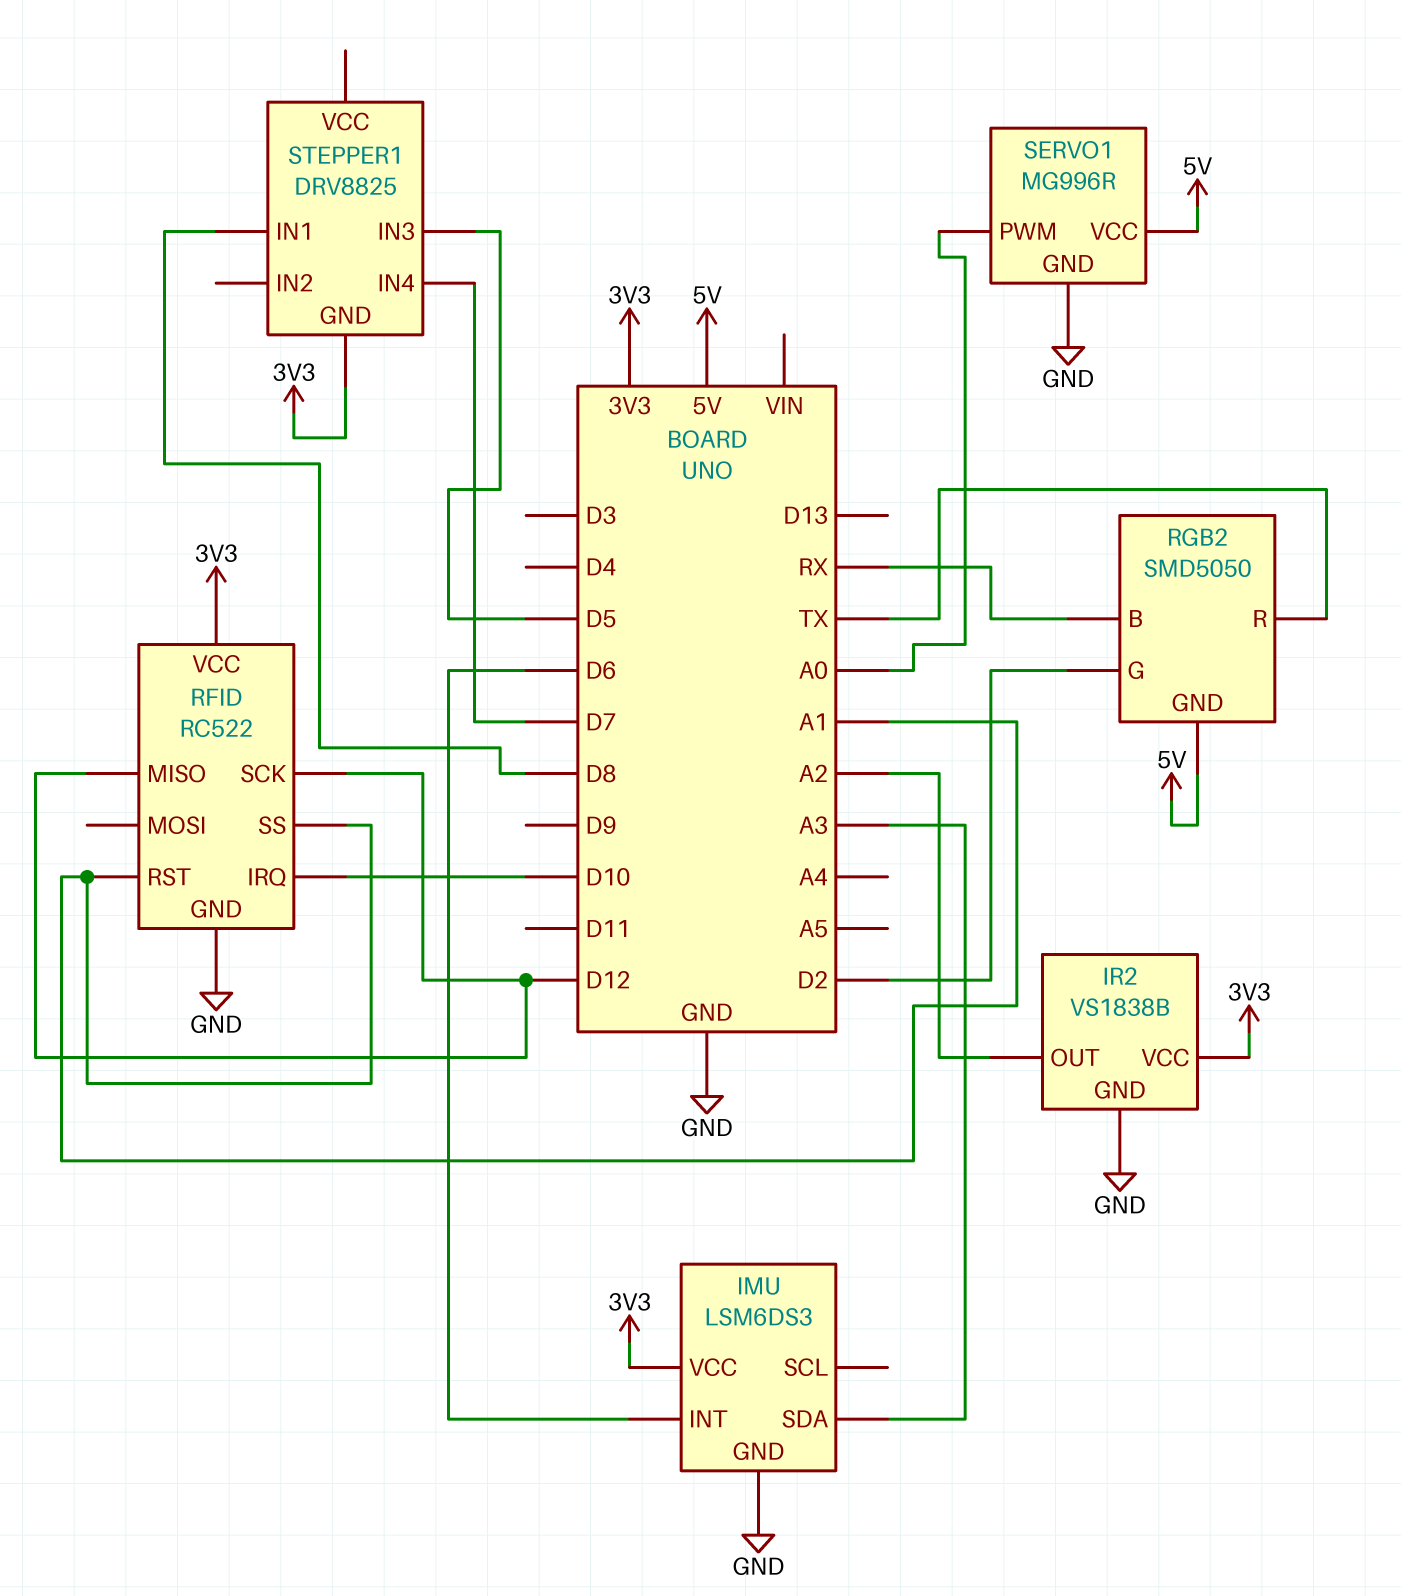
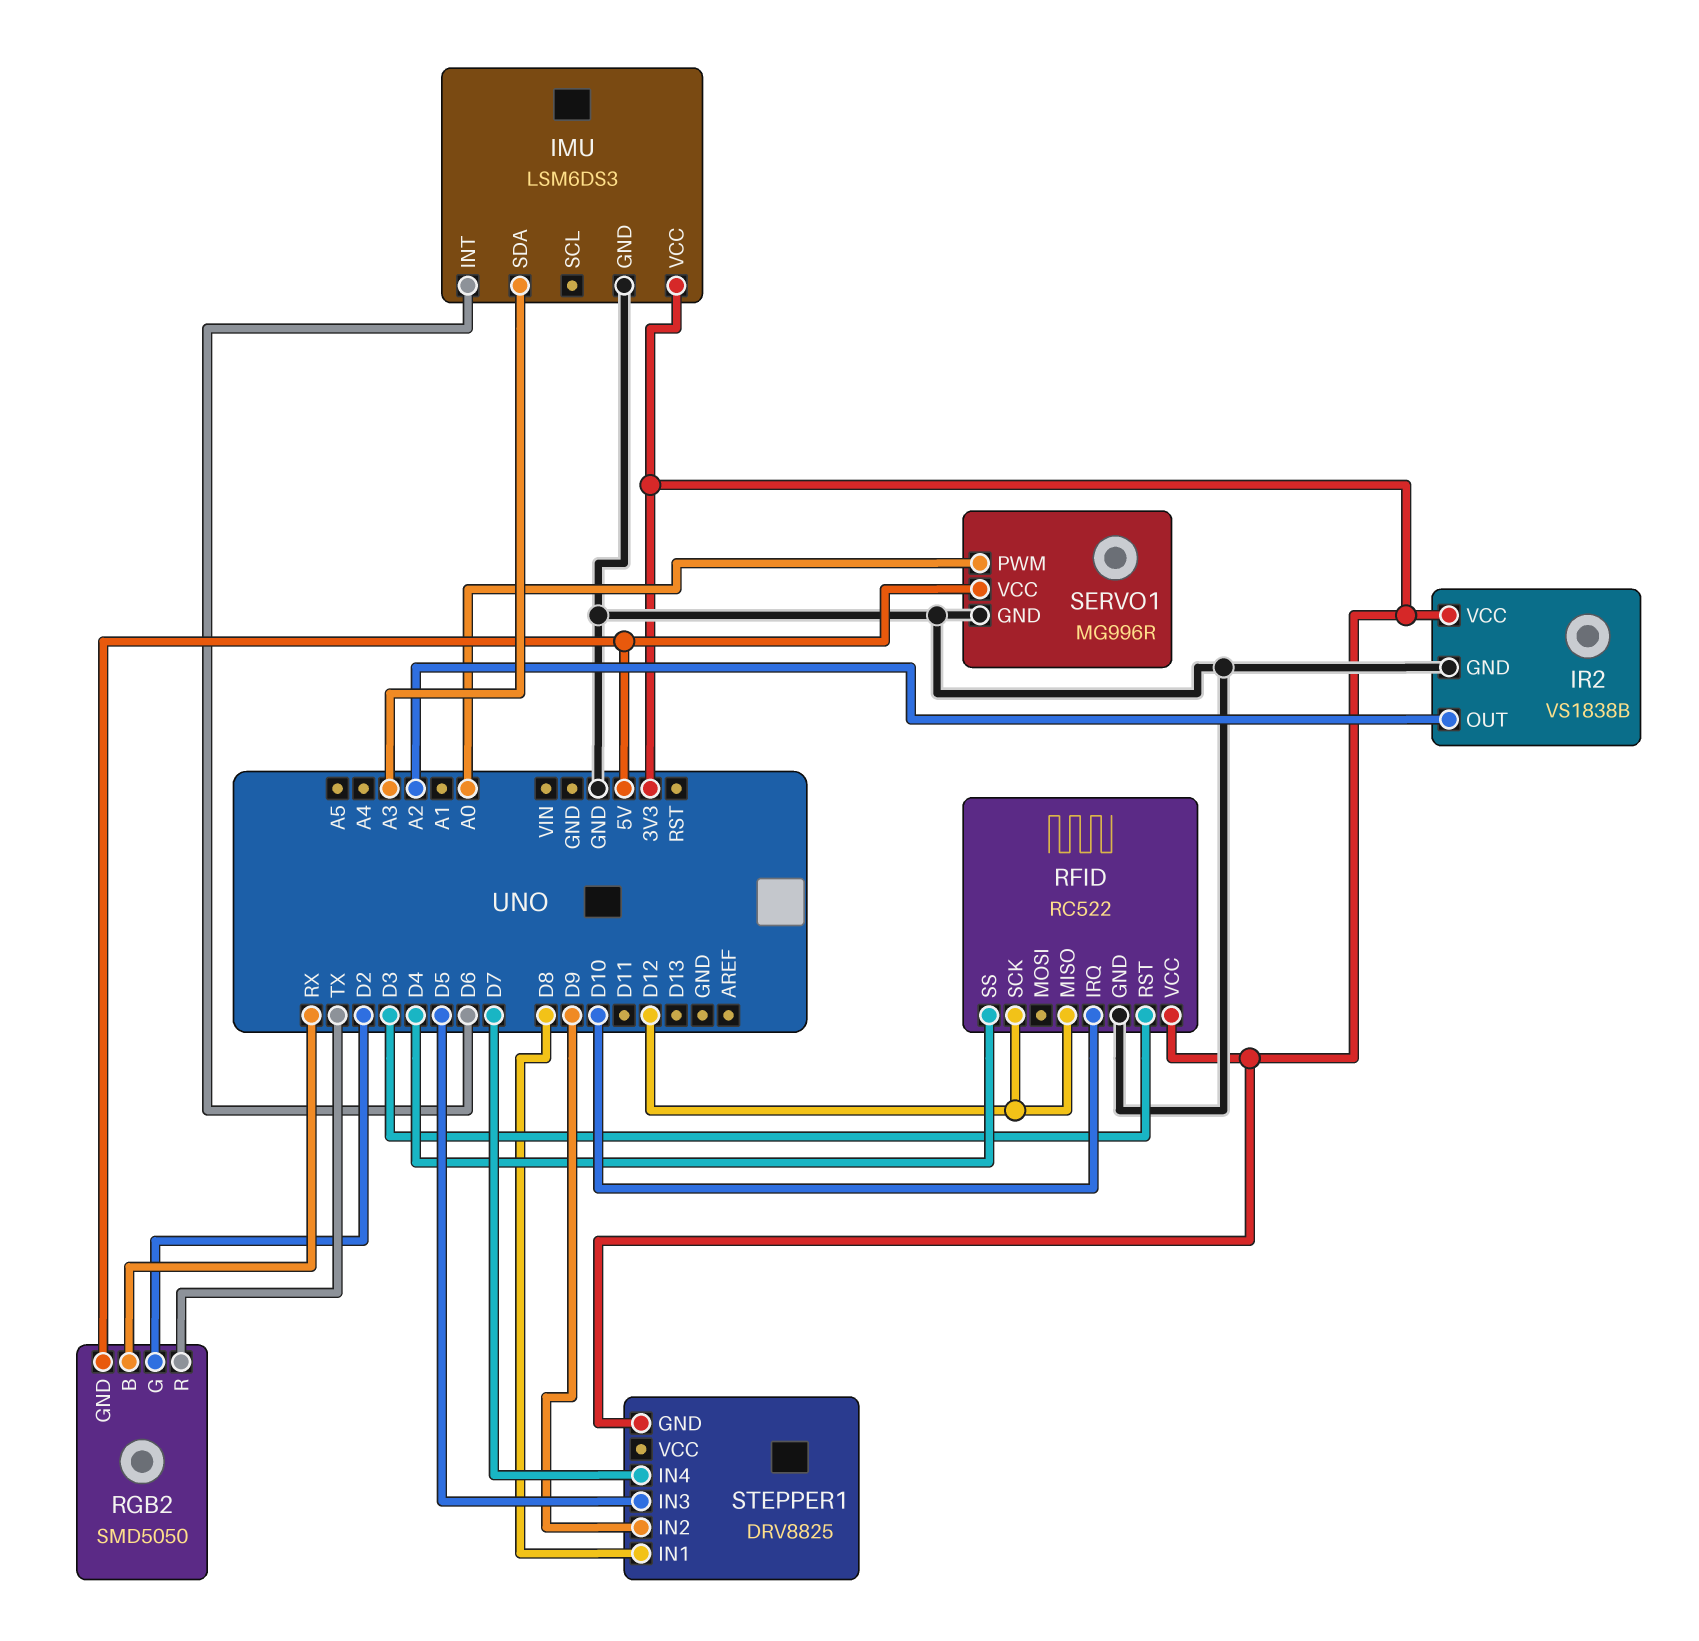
RFID pin RST: A1 -> D3
RFID pin SS: A1 -> D4
STEPPER1 pin IN2: none -> D9

